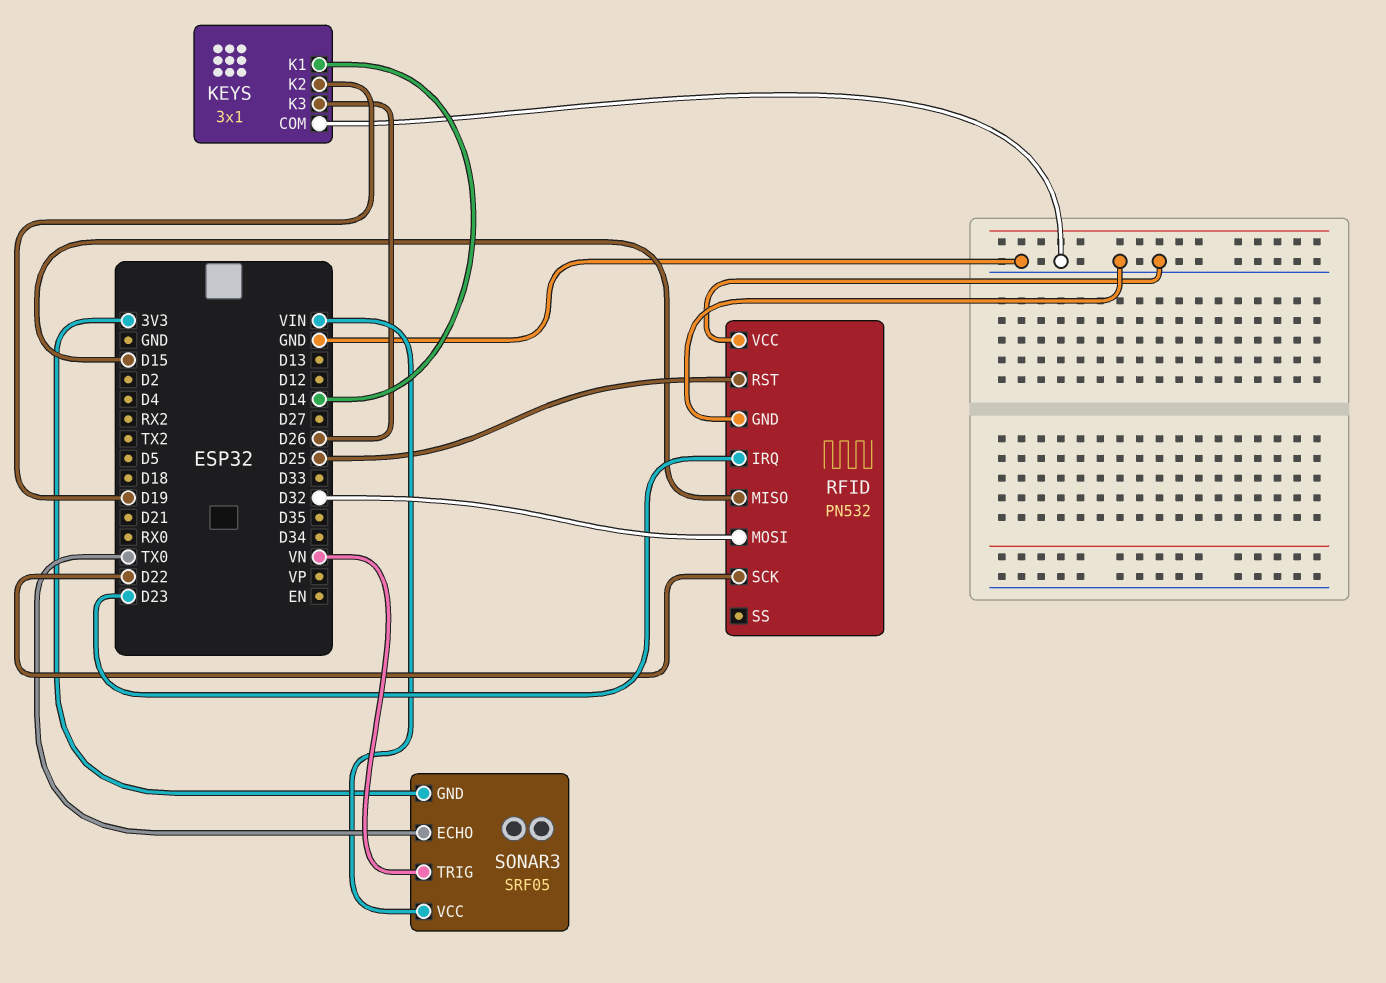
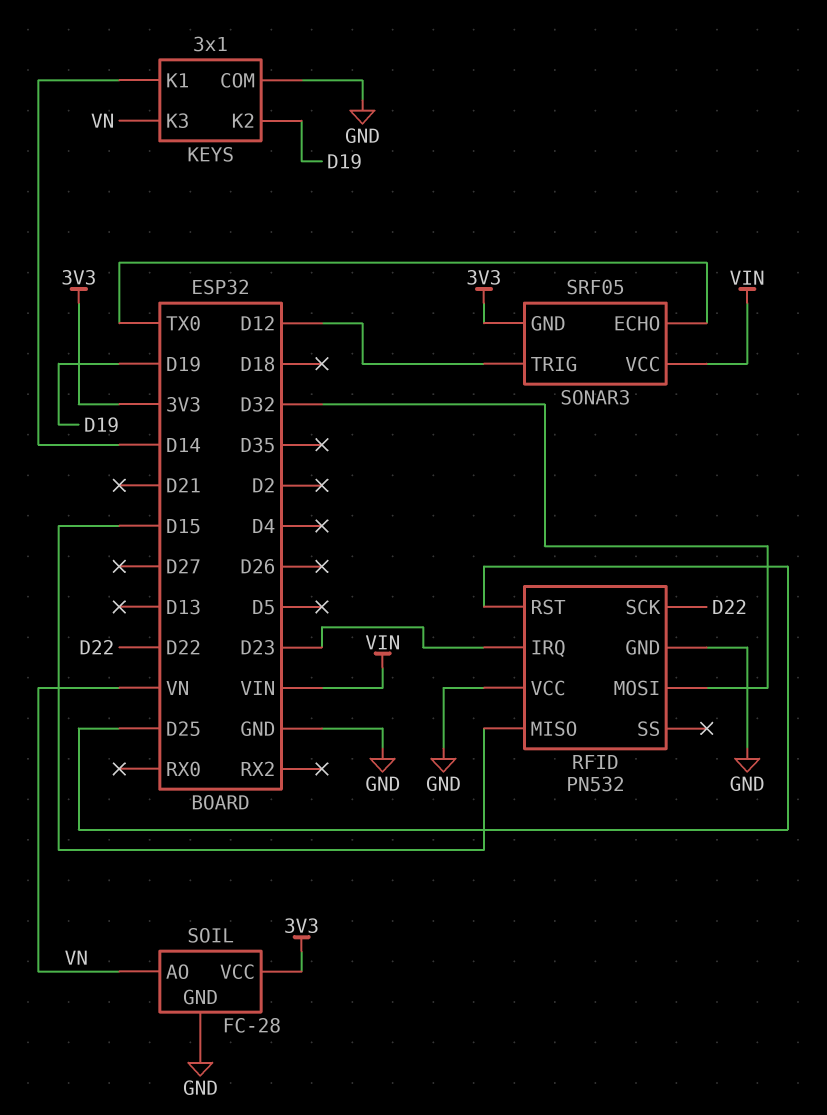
KEYS pin K3: D26 -> VN
SOIL: none -> FC-28
SOIL pin AO: none -> VN
SOIL pin GND: none -> GND
SOIL pin VCC: none -> 3V3
SONAR3 pin TRIG: VN -> D12

